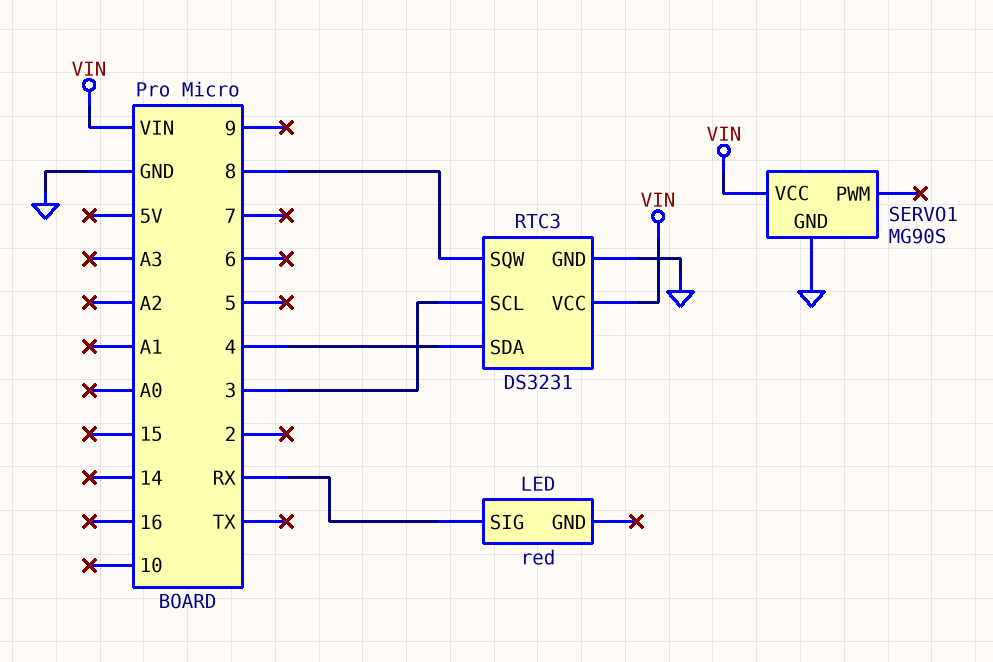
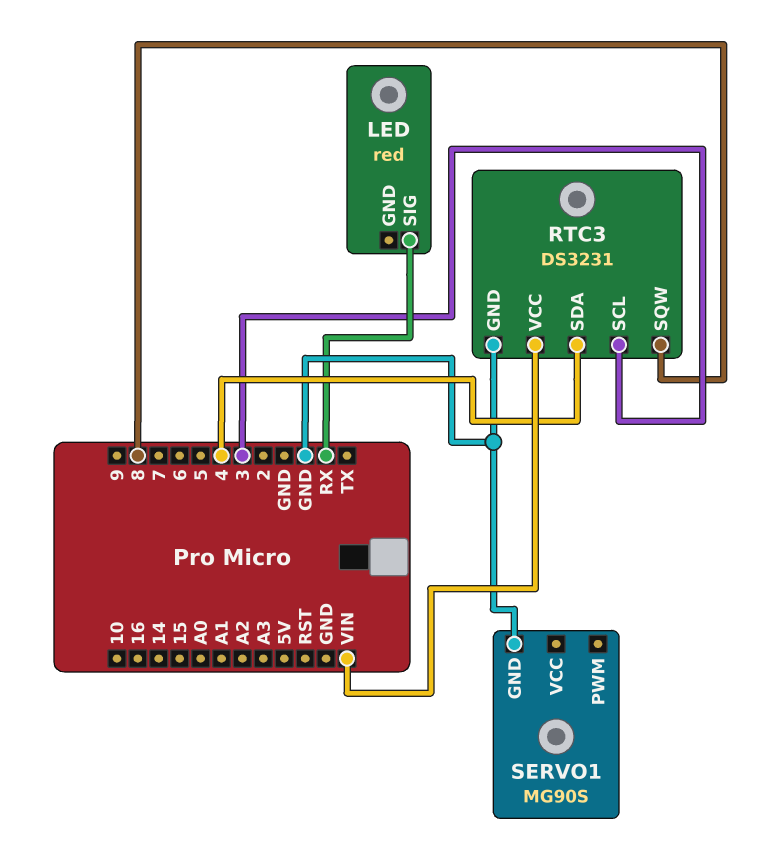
SERVO1 pin VCC: VIN -> none

